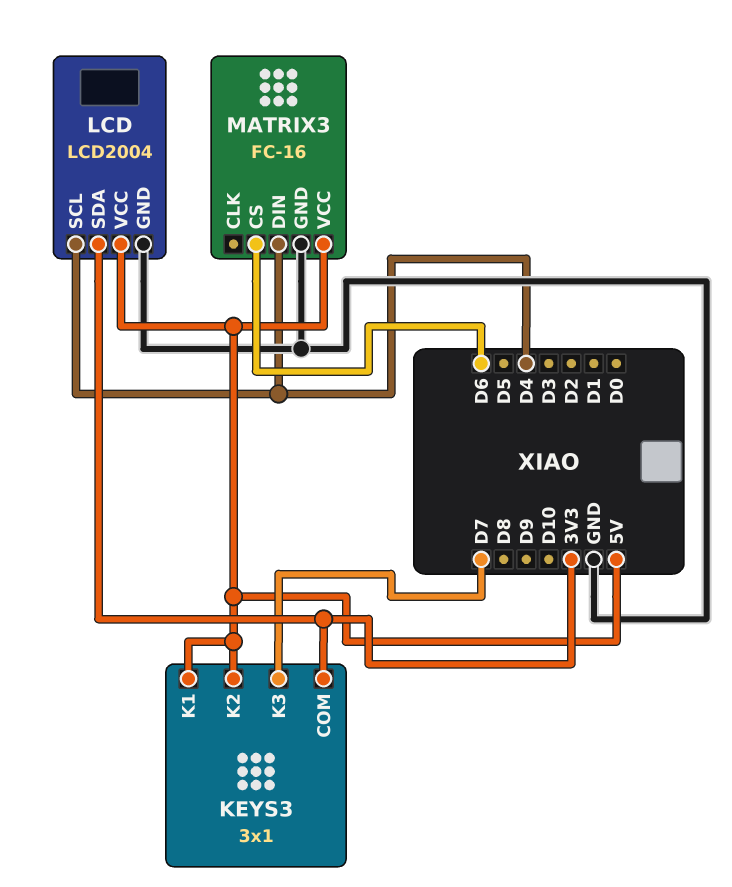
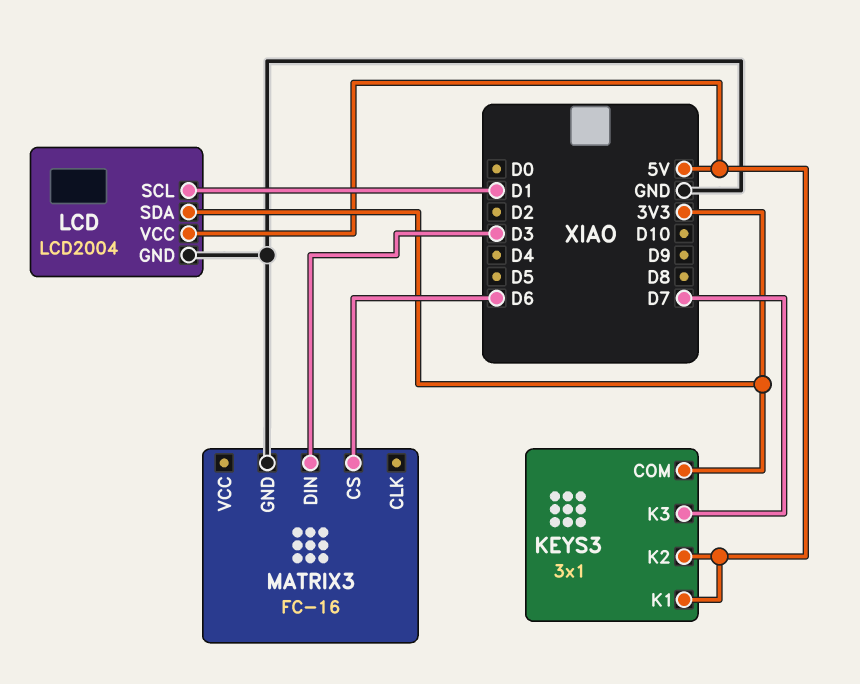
LCD pin SCL: D4 -> D1
MATRIX3 pin DIN: D4 -> D3
MATRIX3 pin VCC: 5V -> none

